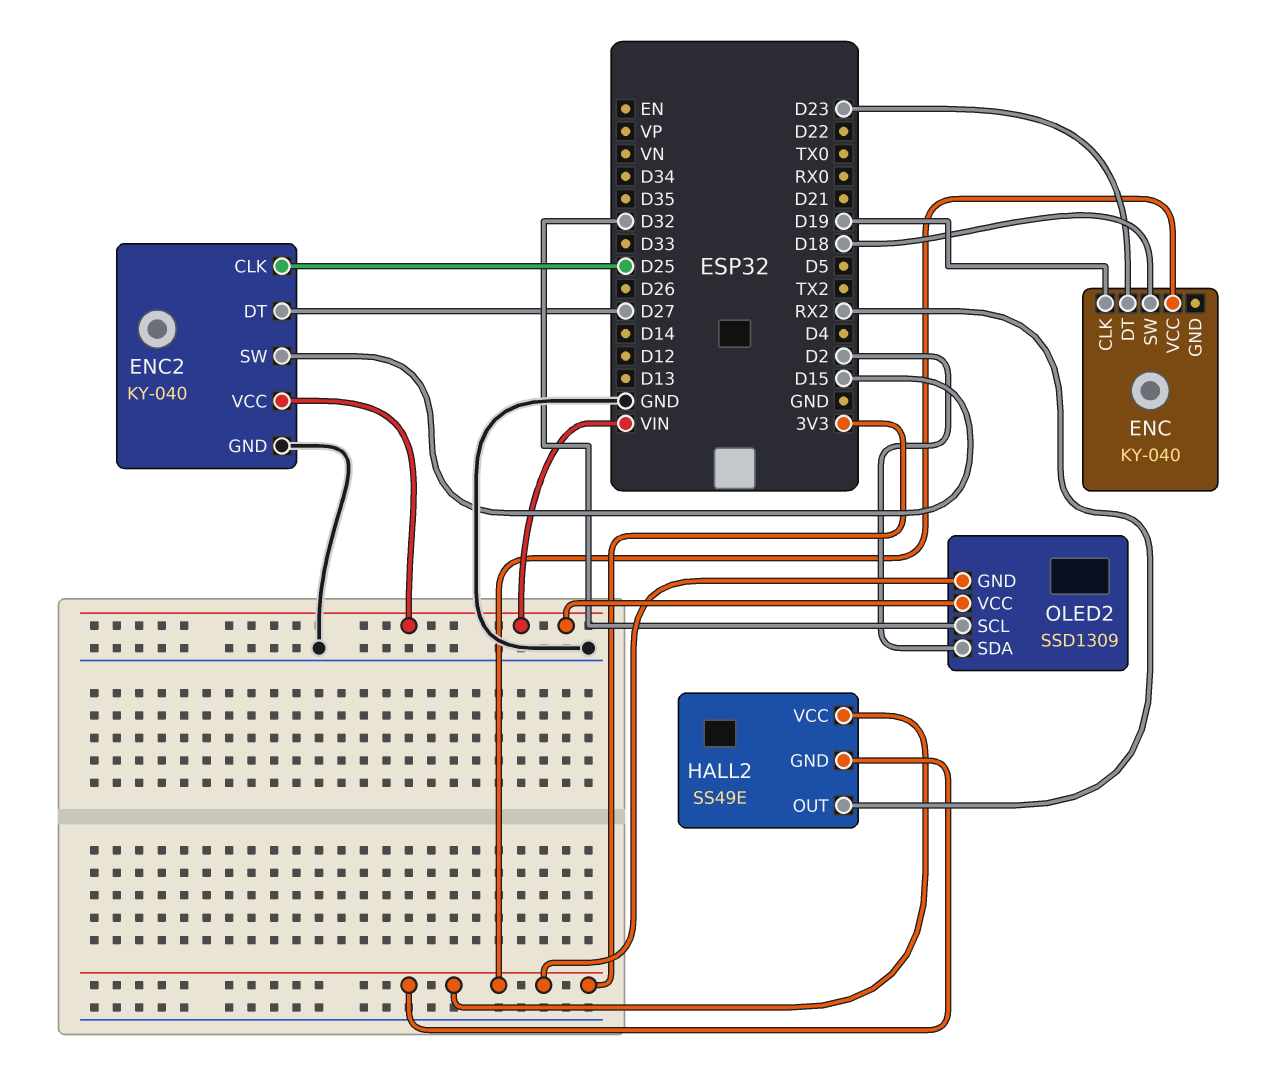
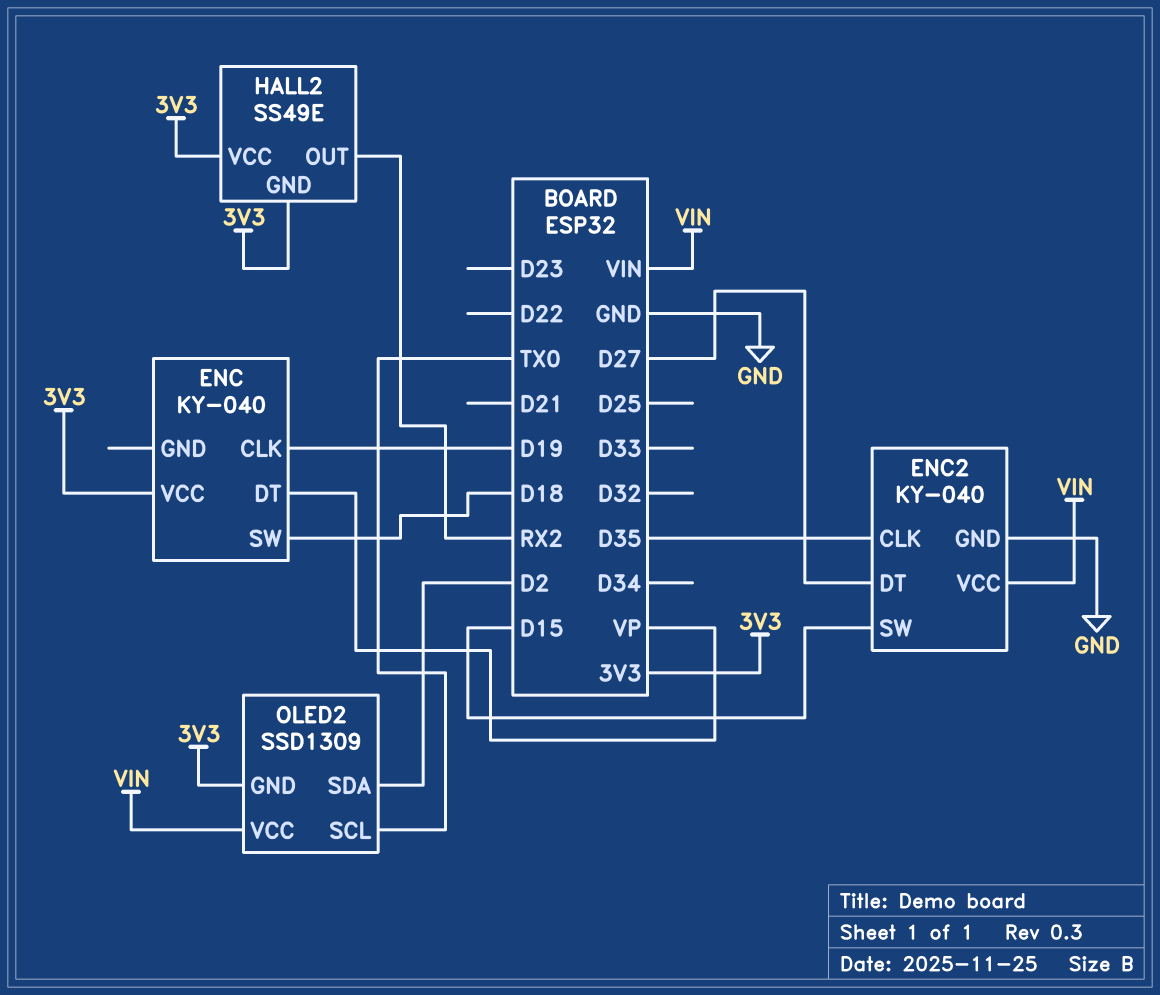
ENC pin DT: D23 -> VP
ENC2 pin CLK: D25 -> D35
OLED2 pin SCL: D32 -> TX0

